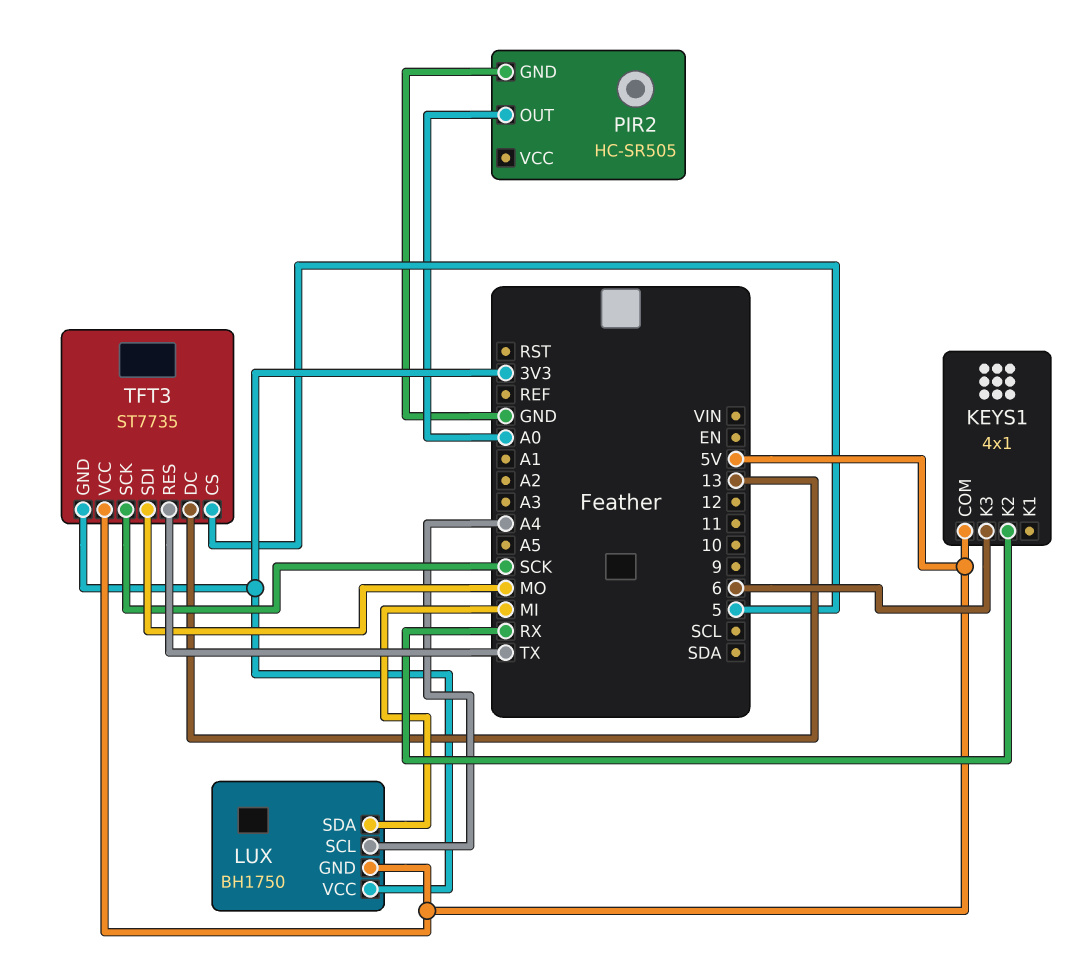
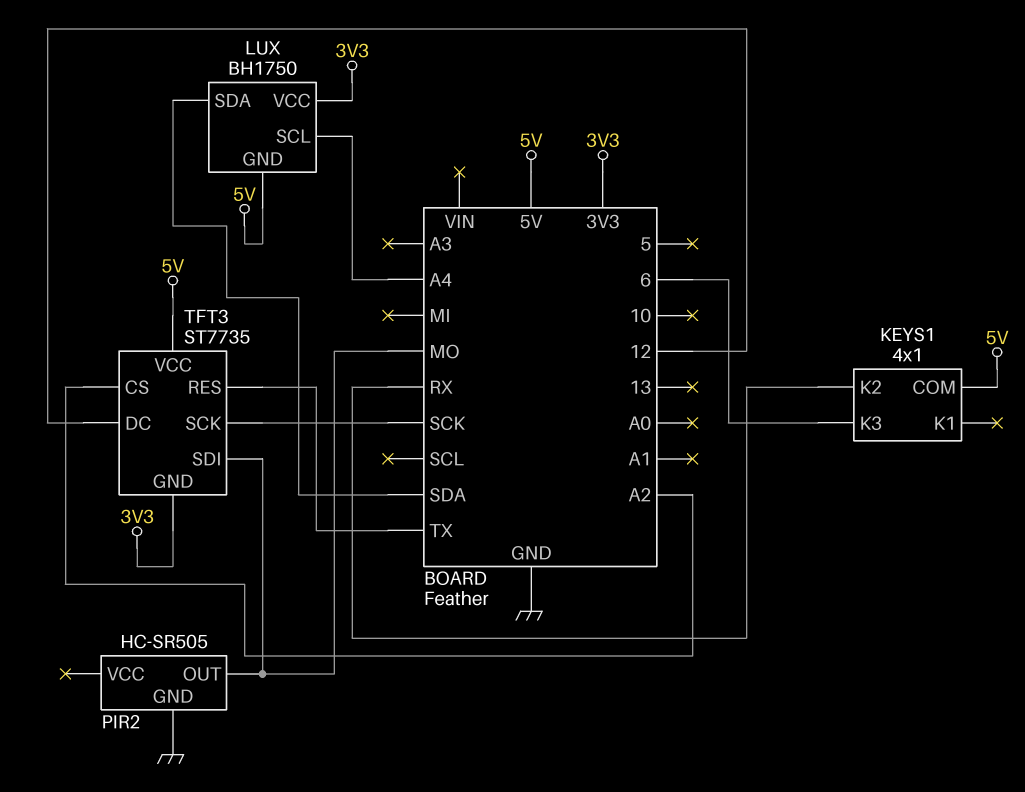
LUX pin SDA: MI -> SDA
PIR2 pin OUT: A0 -> MO
TFT3 pin CS: 5 -> A2
TFT3 pin DC: 13 -> 12

